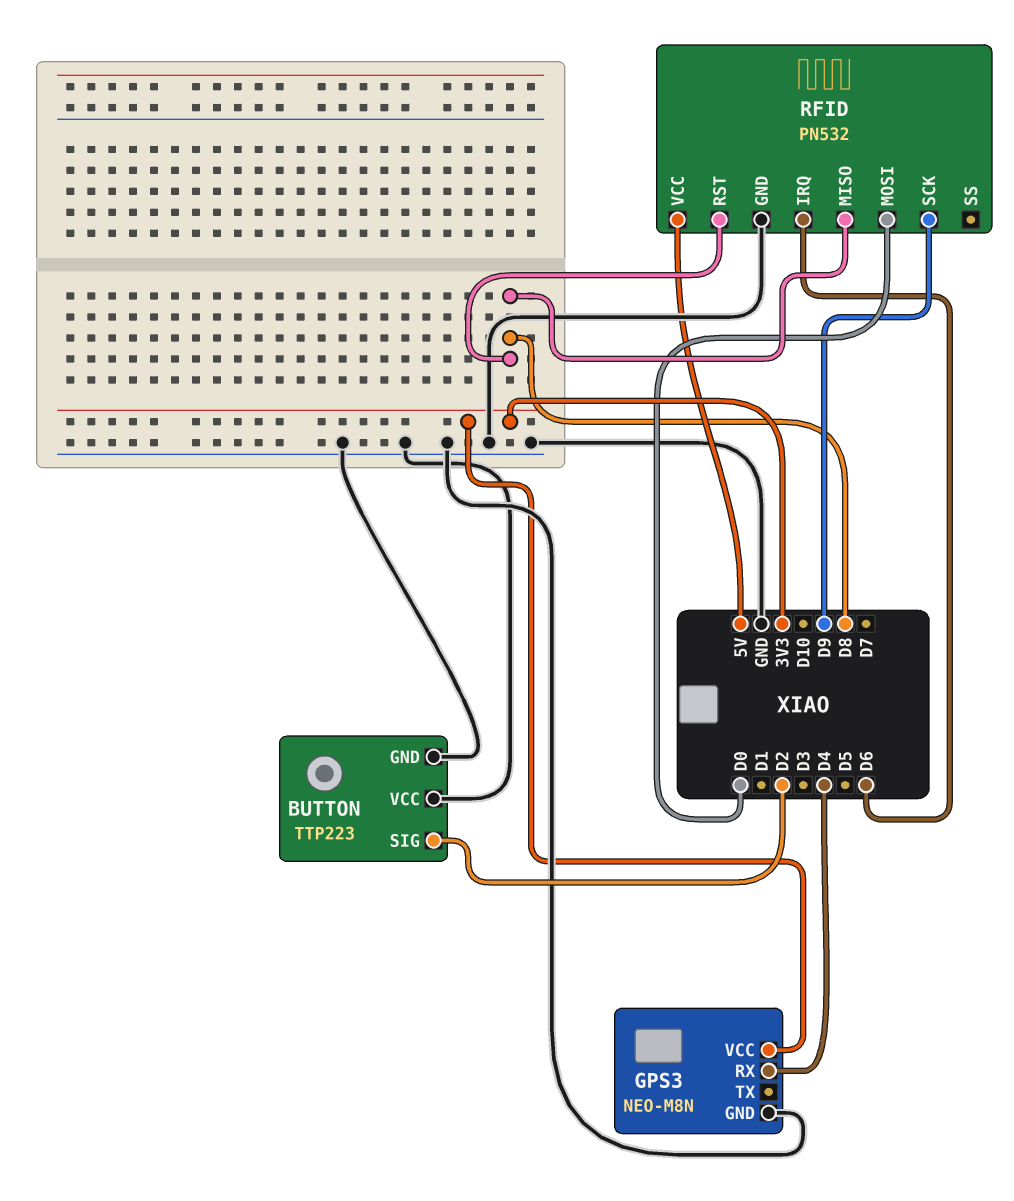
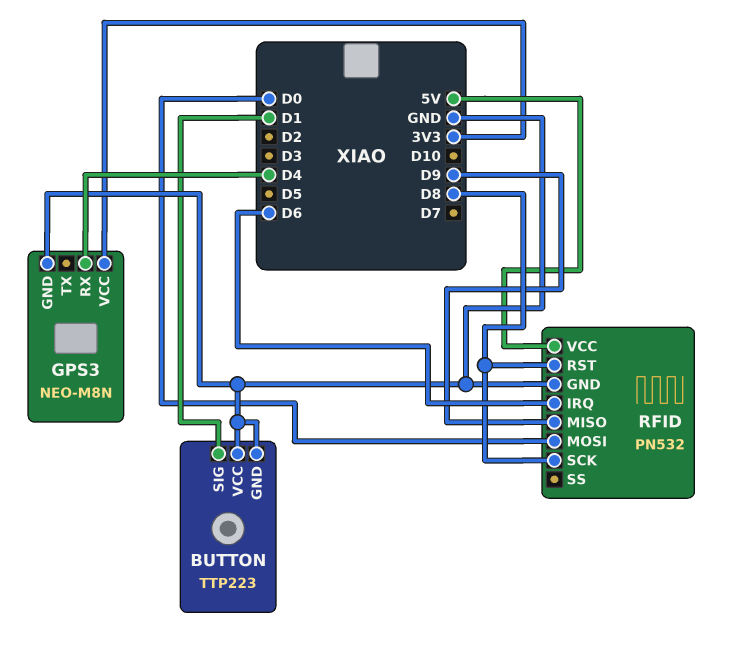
BUTTON pin SIG: D2 -> D1
RFID pin MISO: D8 -> D9
RFID pin SCK: D9 -> D8

